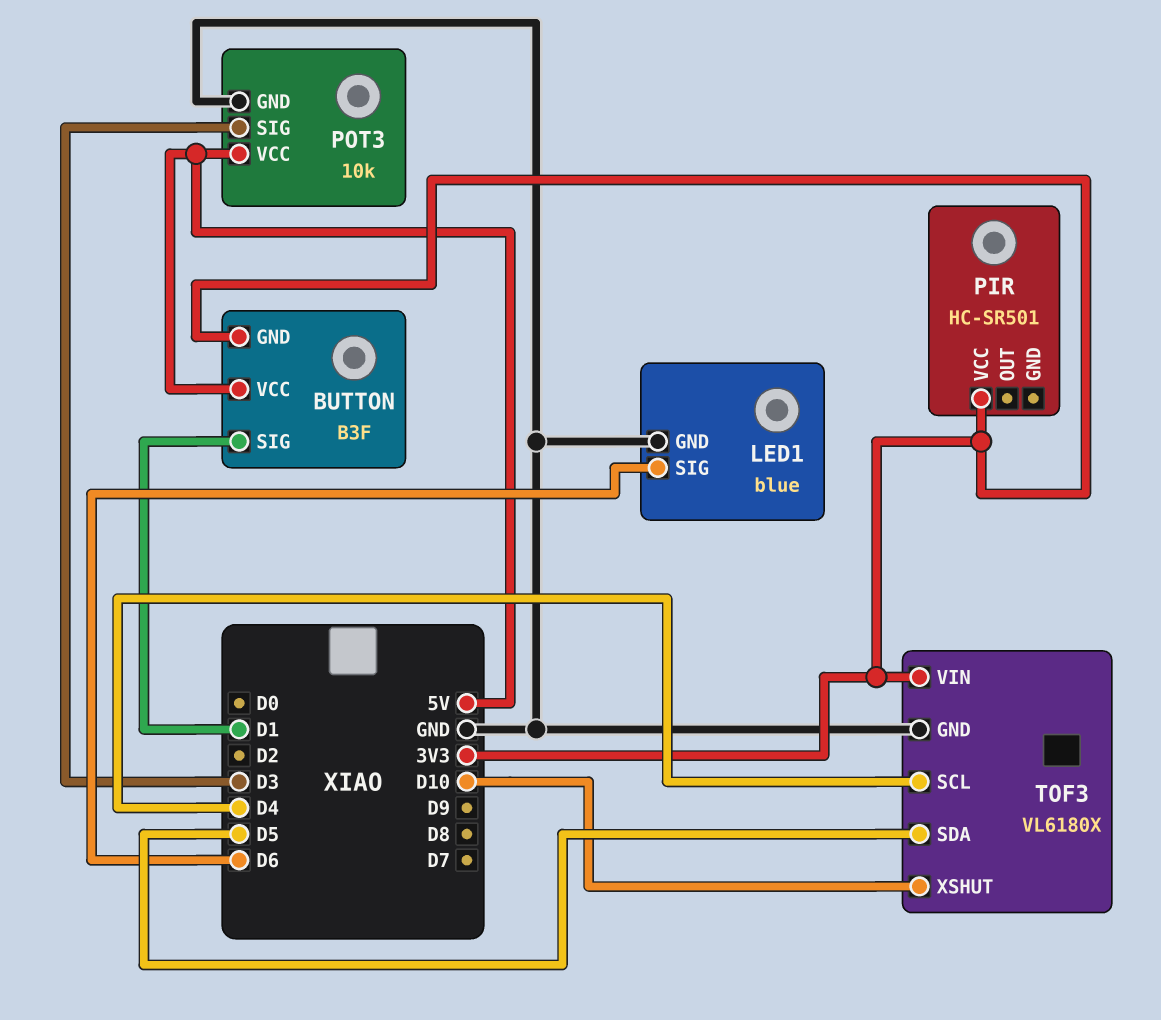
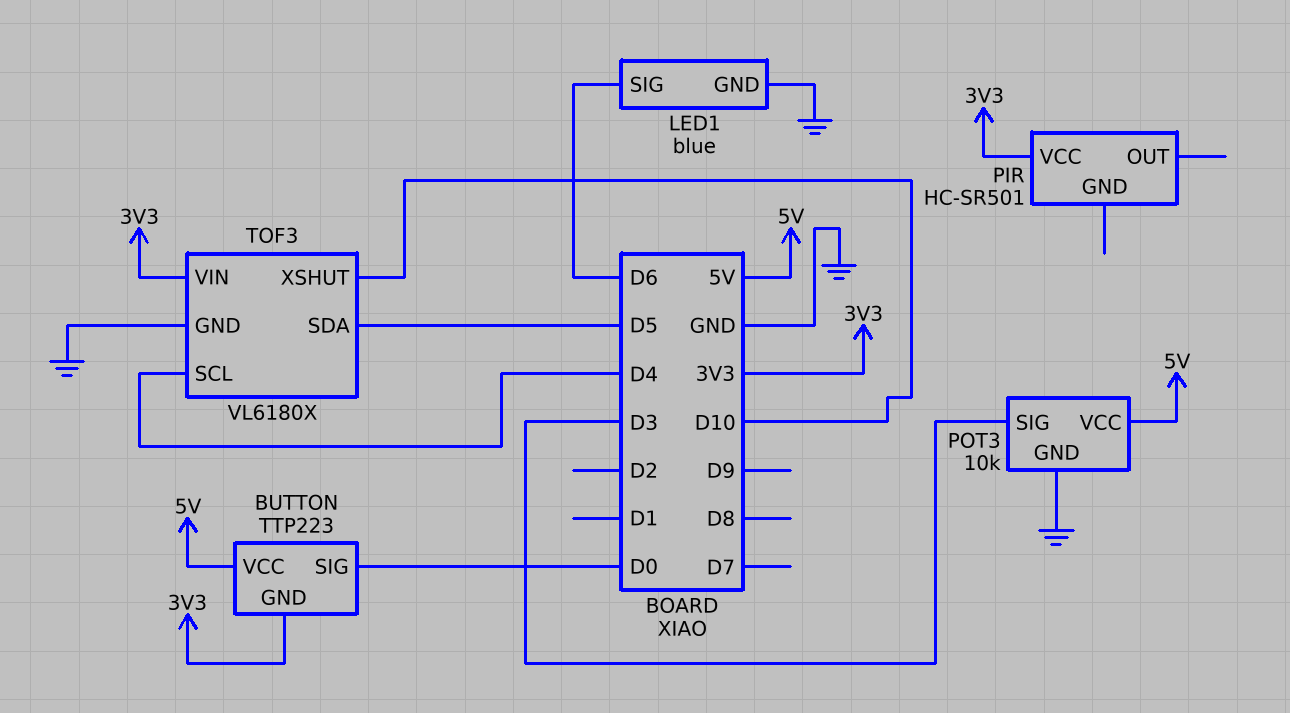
BUTTON: B3F -> TTP223
BUTTON pin SIG: D1 -> D0

